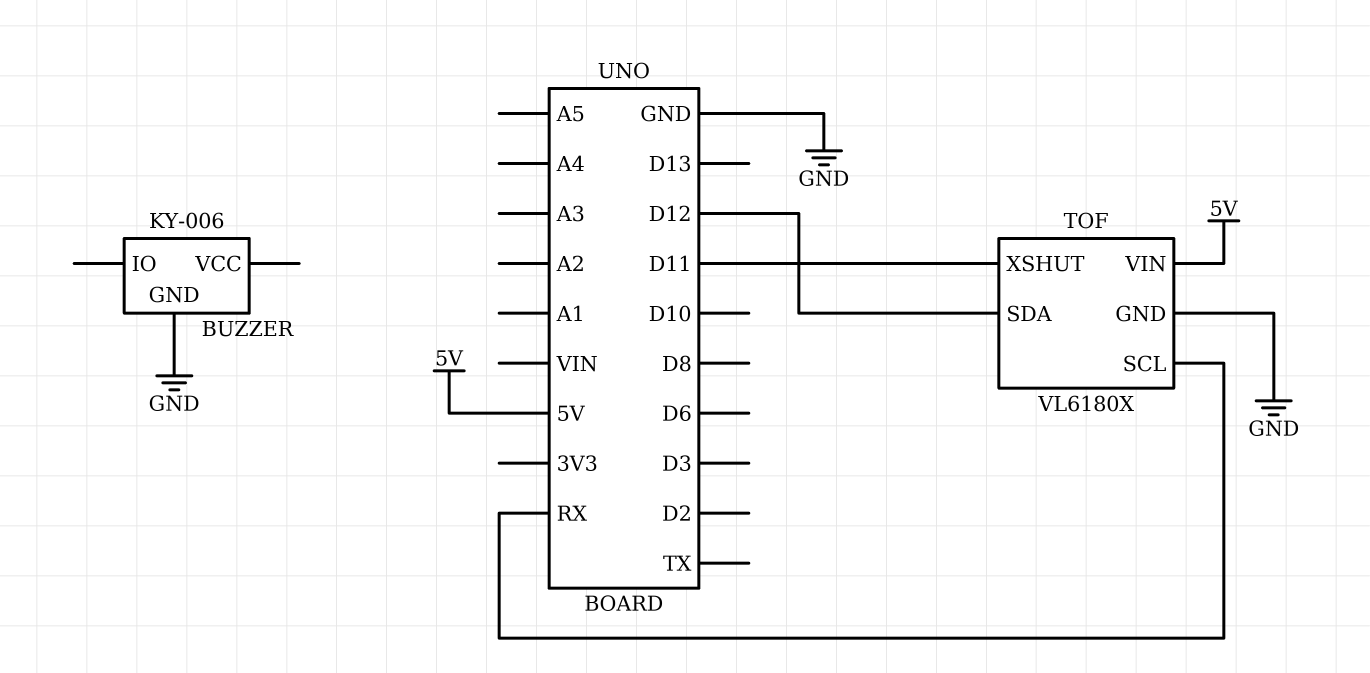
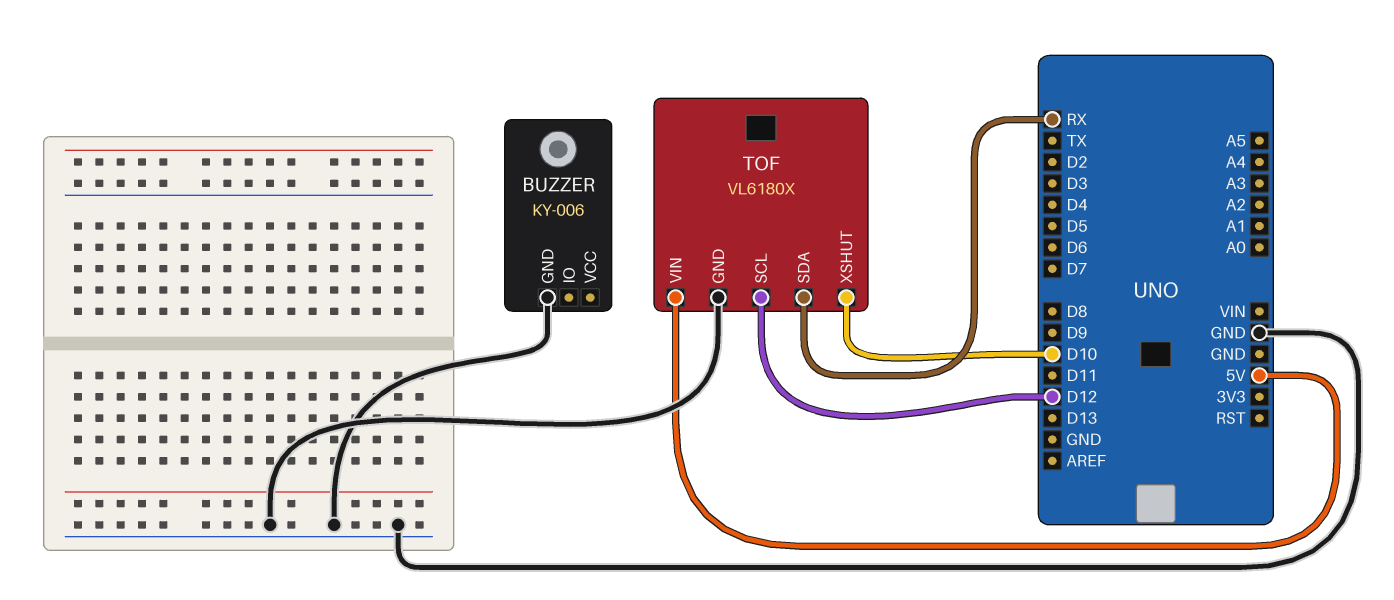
TOF pin SCL: RX -> D12
TOF pin SDA: D12 -> RX
TOF pin XSHUT: D11 -> D10

